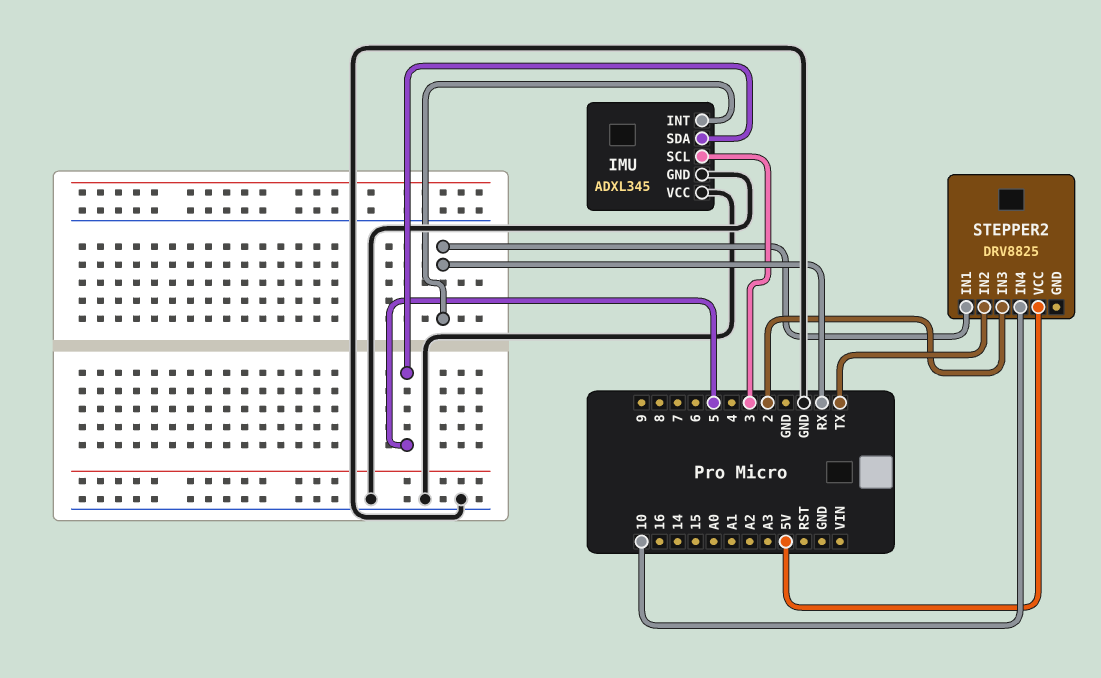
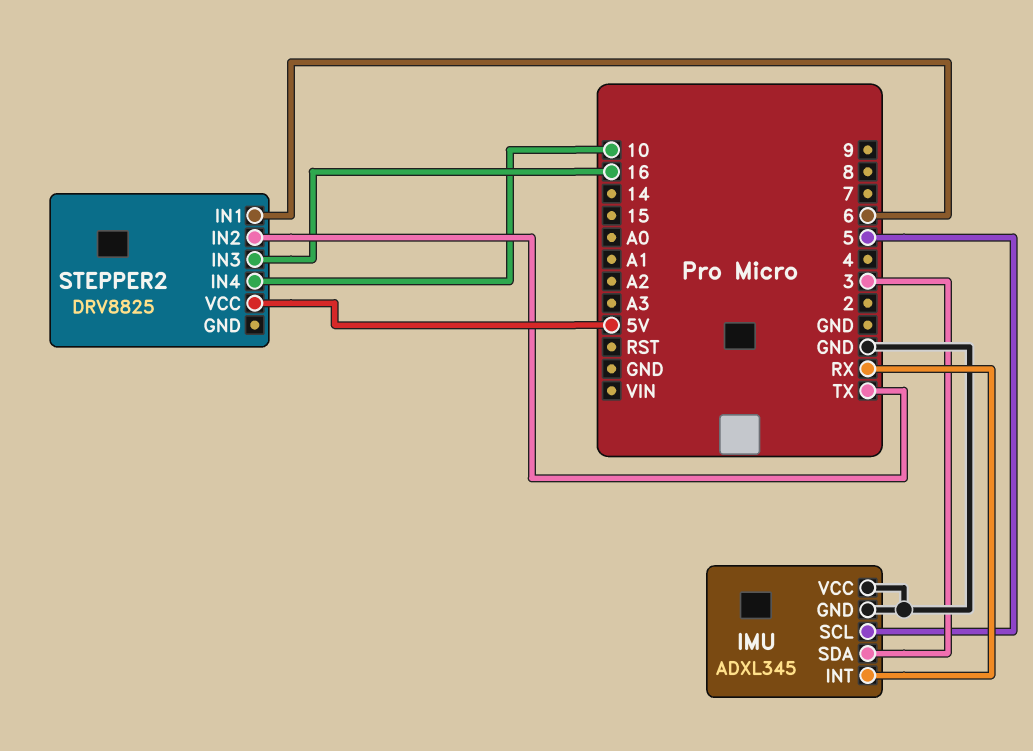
IMU pin SCL: 3 -> 5
IMU pin SDA: 5 -> 3
STEPPER2 pin IN1: RX -> 6
STEPPER2 pin IN3: 2 -> 16

